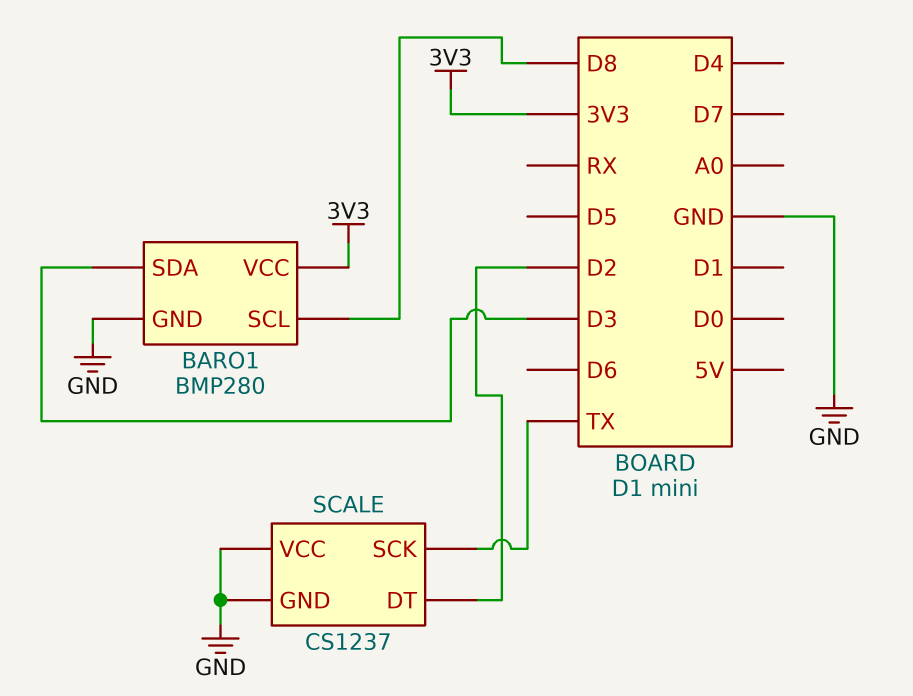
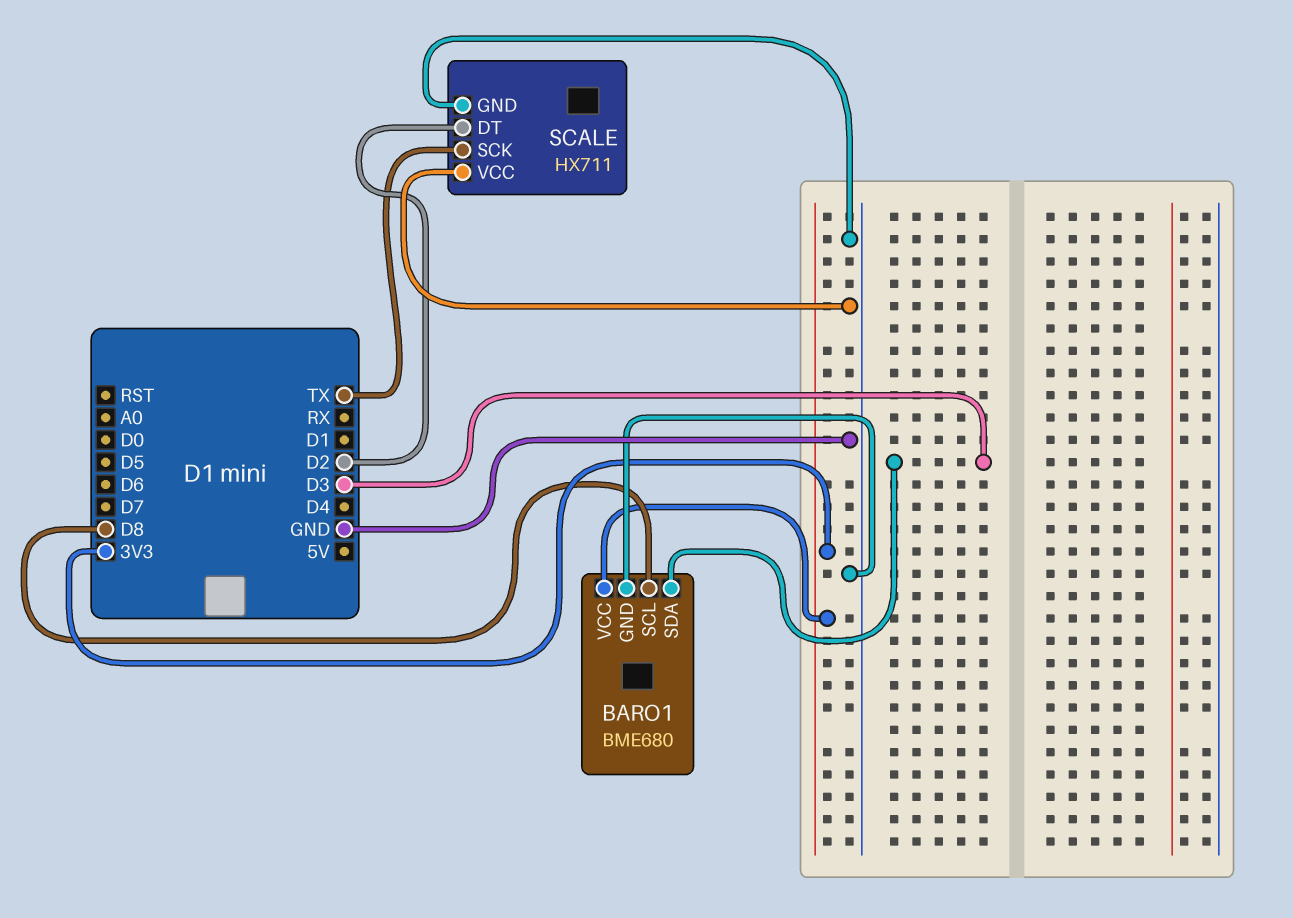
BARO1: BMP280 -> BME680
SCALE: CS1237 -> HX711

